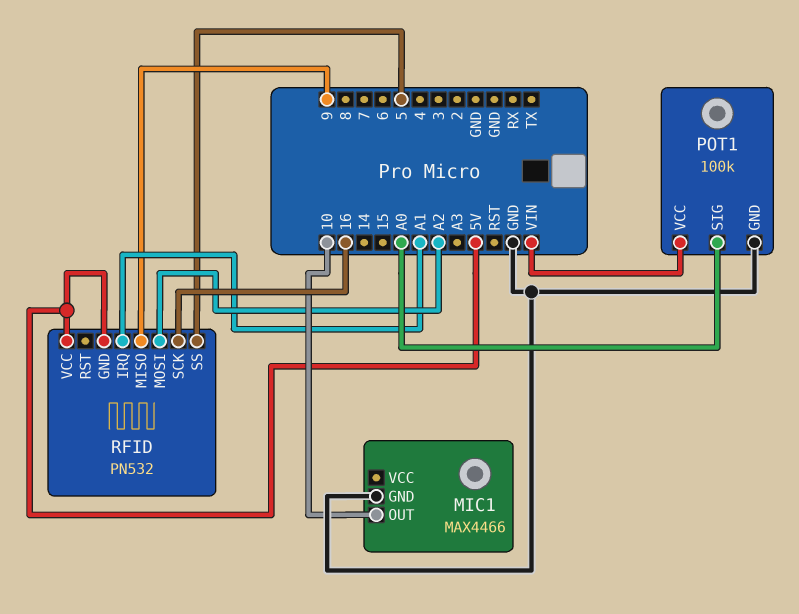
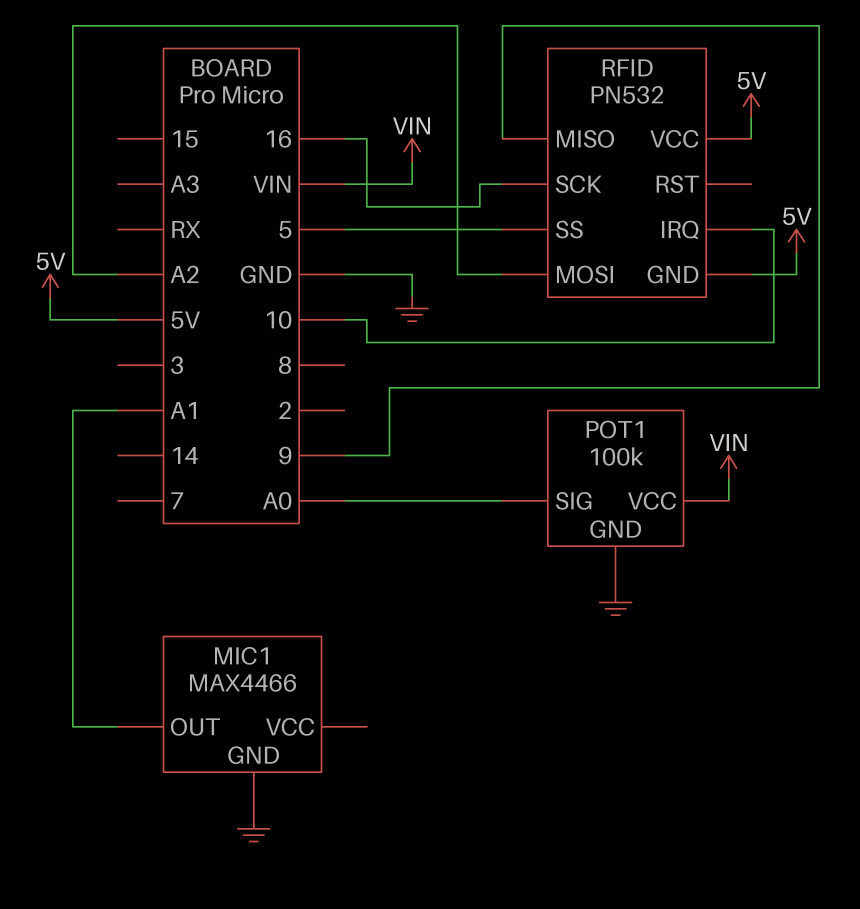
MIC1 pin OUT: 10 -> A1
RFID pin IRQ: A1 -> 10

